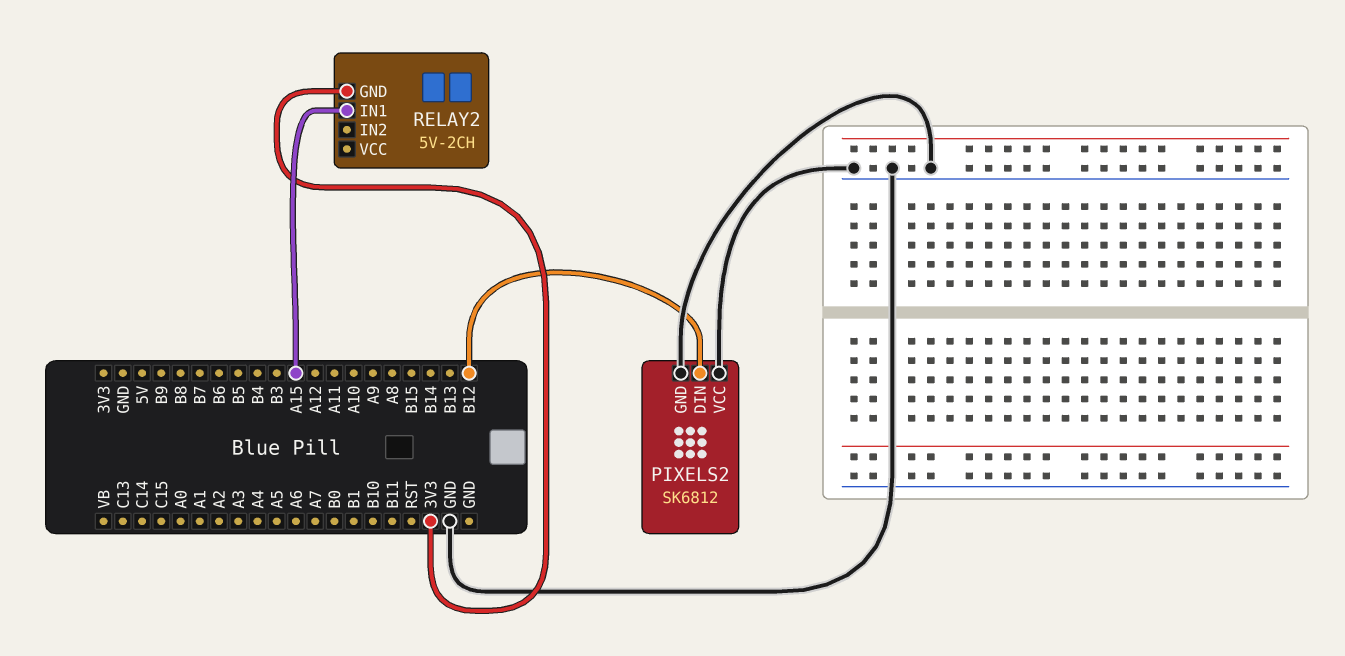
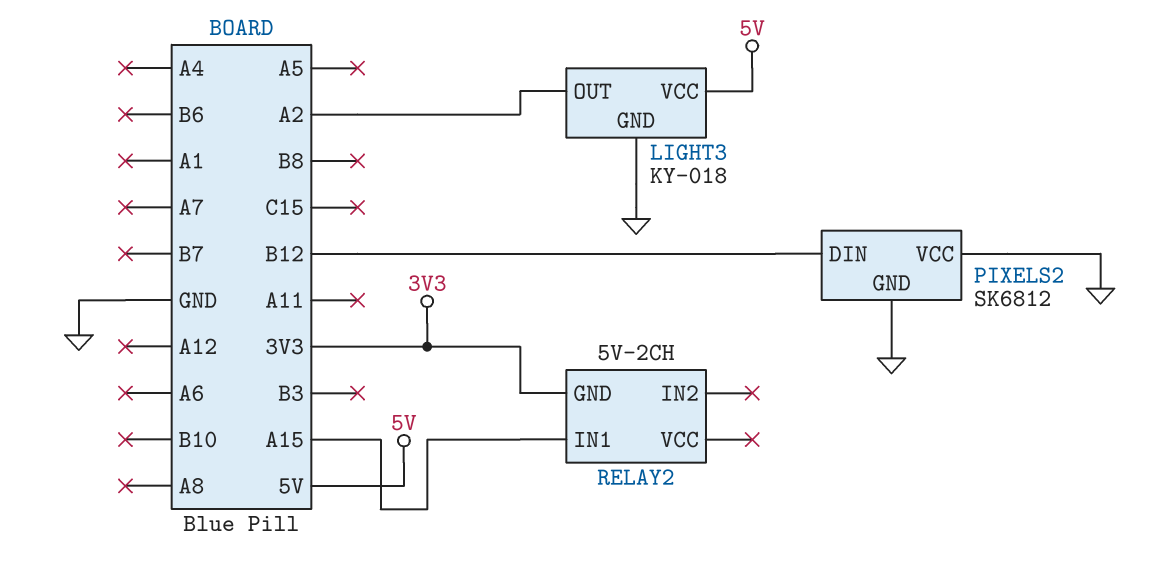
LIGHT3: none -> KY-018
LIGHT3 pin GND: none -> GND
LIGHT3 pin OUT: none -> A2
LIGHT3 pin VCC: none -> 5V

